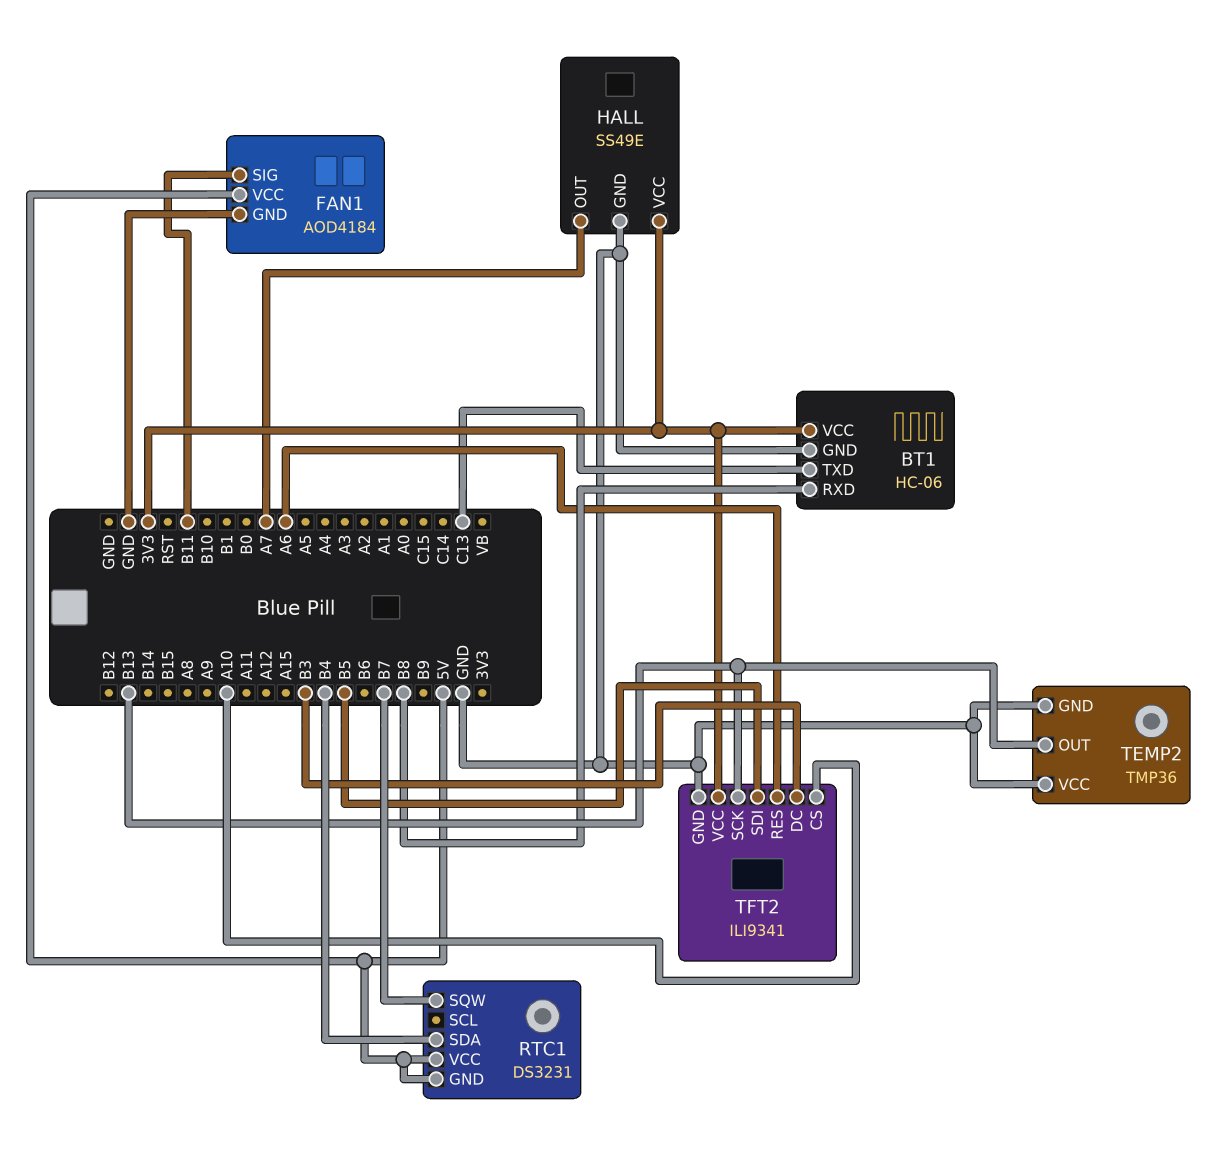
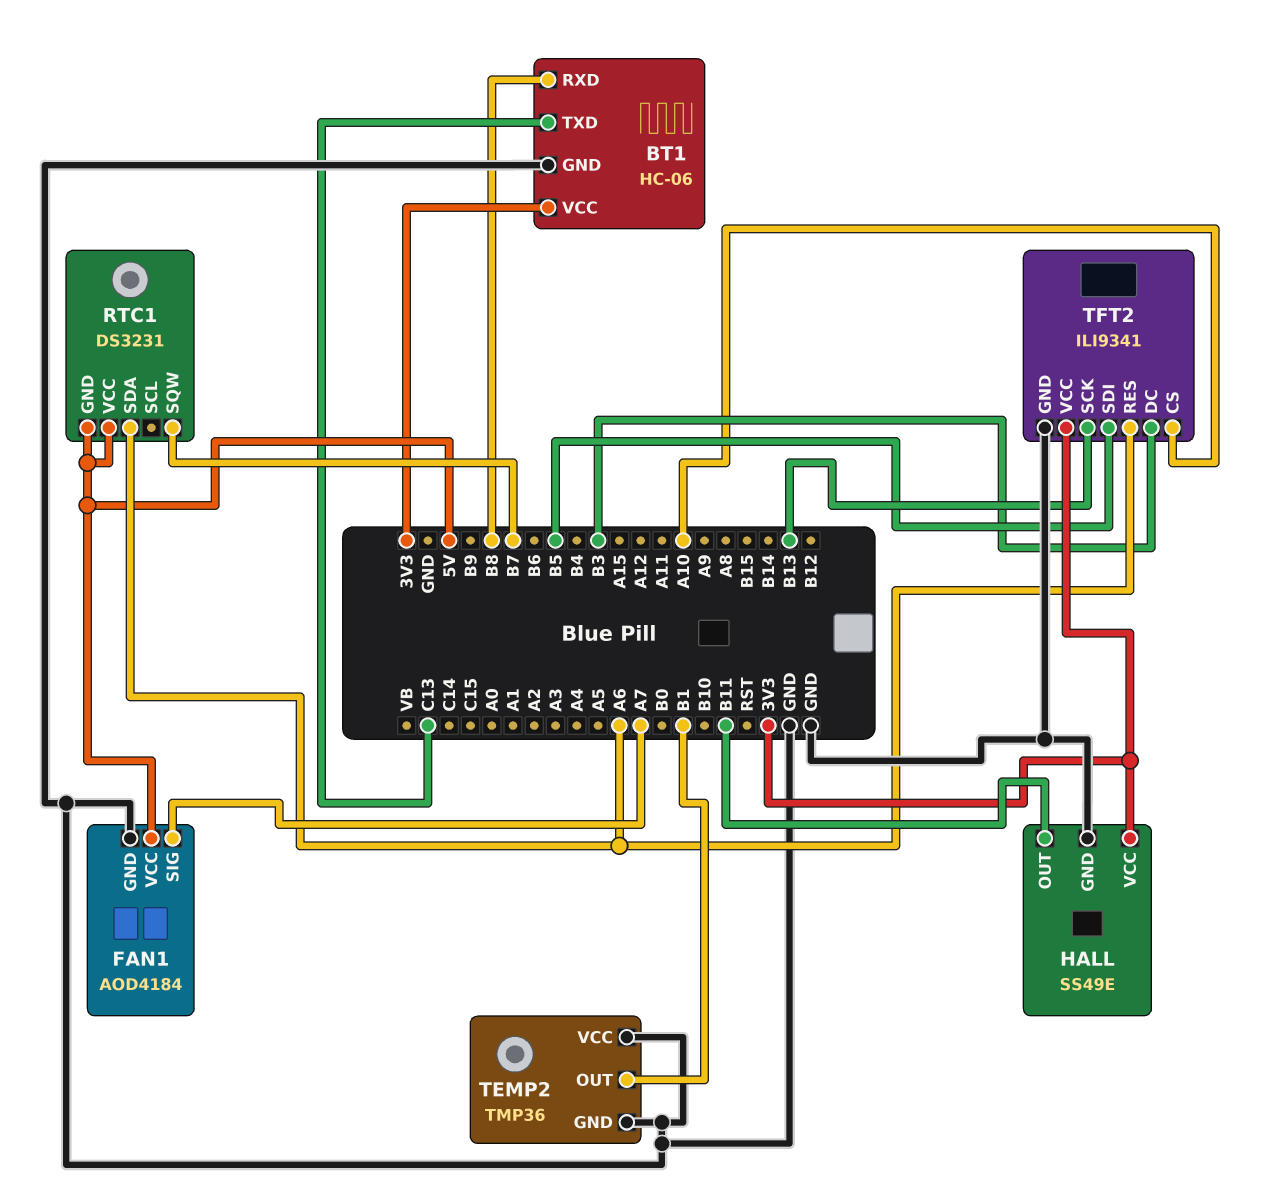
FAN1 pin SIG: B11 -> A7
HALL pin OUT: A7 -> B11
RTC1 pin SDA: B4 -> A6
TEMP2 pin OUT: B13 -> B1

